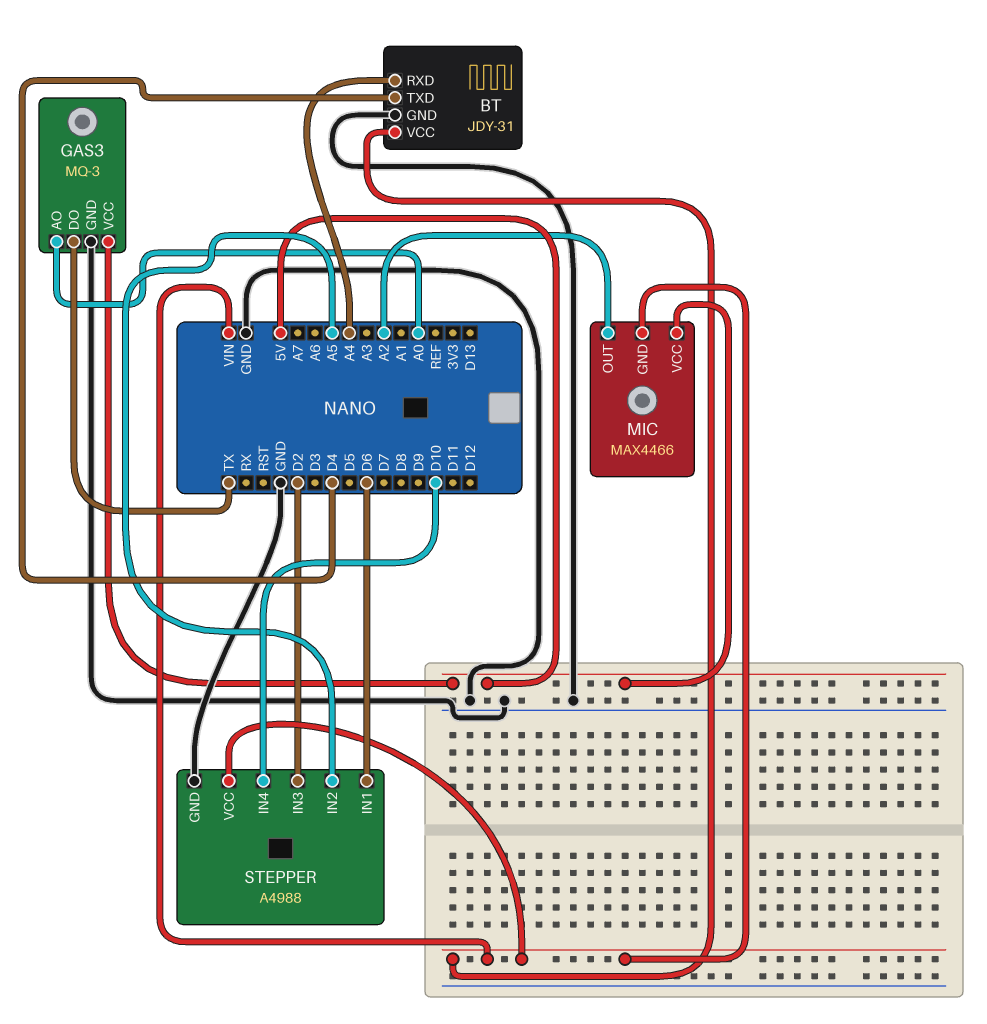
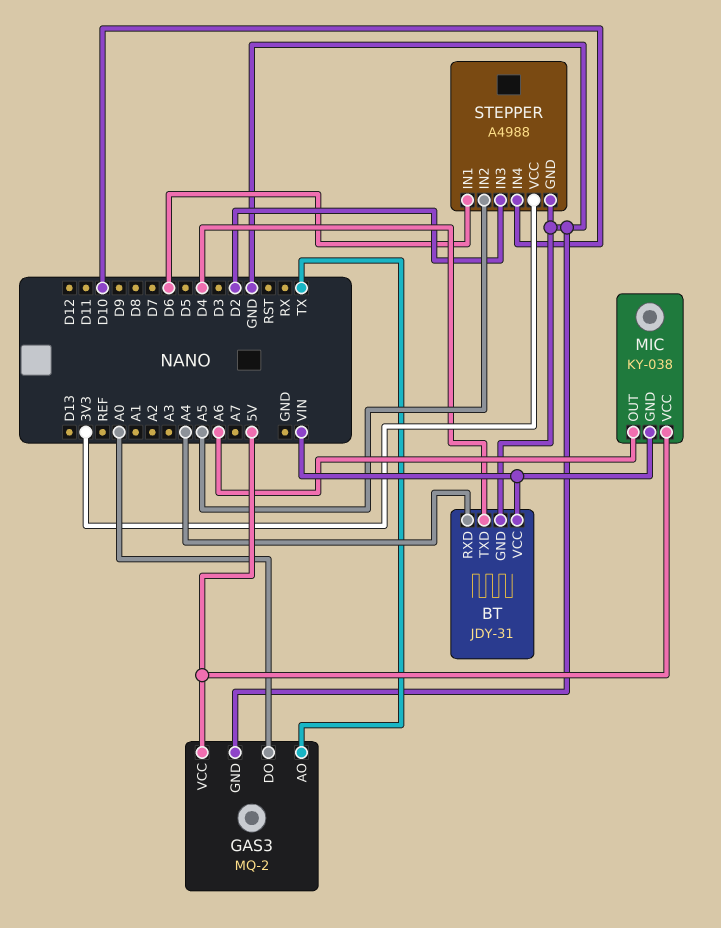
GAS3: MQ-3 -> MQ-2
GAS3 pin AO: A0 -> TX
GAS3 pin DO: TX -> A0
MIC: MAX4466 -> KY-038
MIC pin OUT: A2 -> A6
STEPPER pin VCC: VIN -> 3V3

